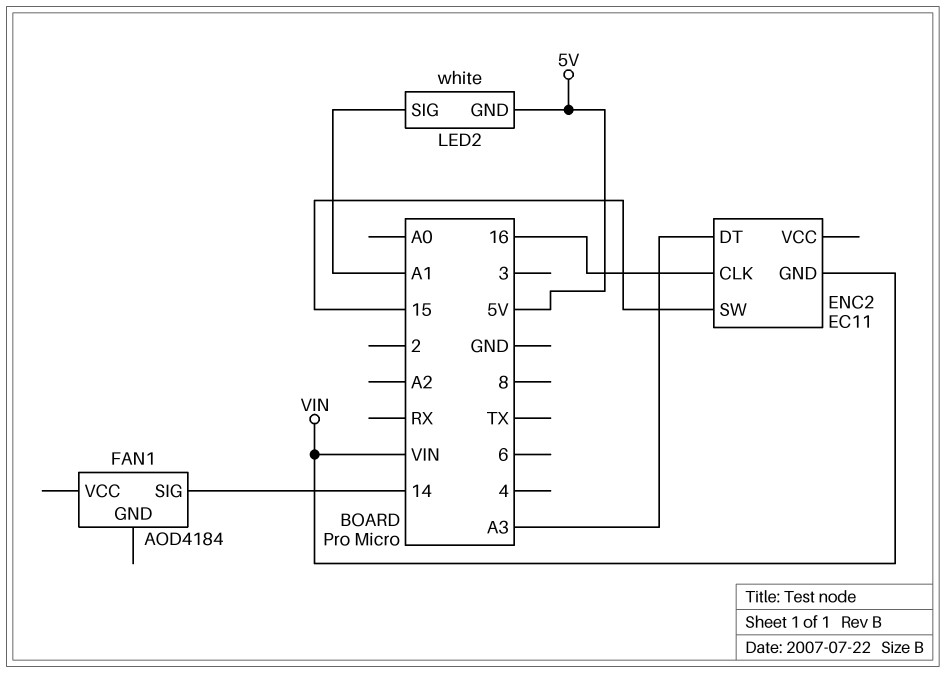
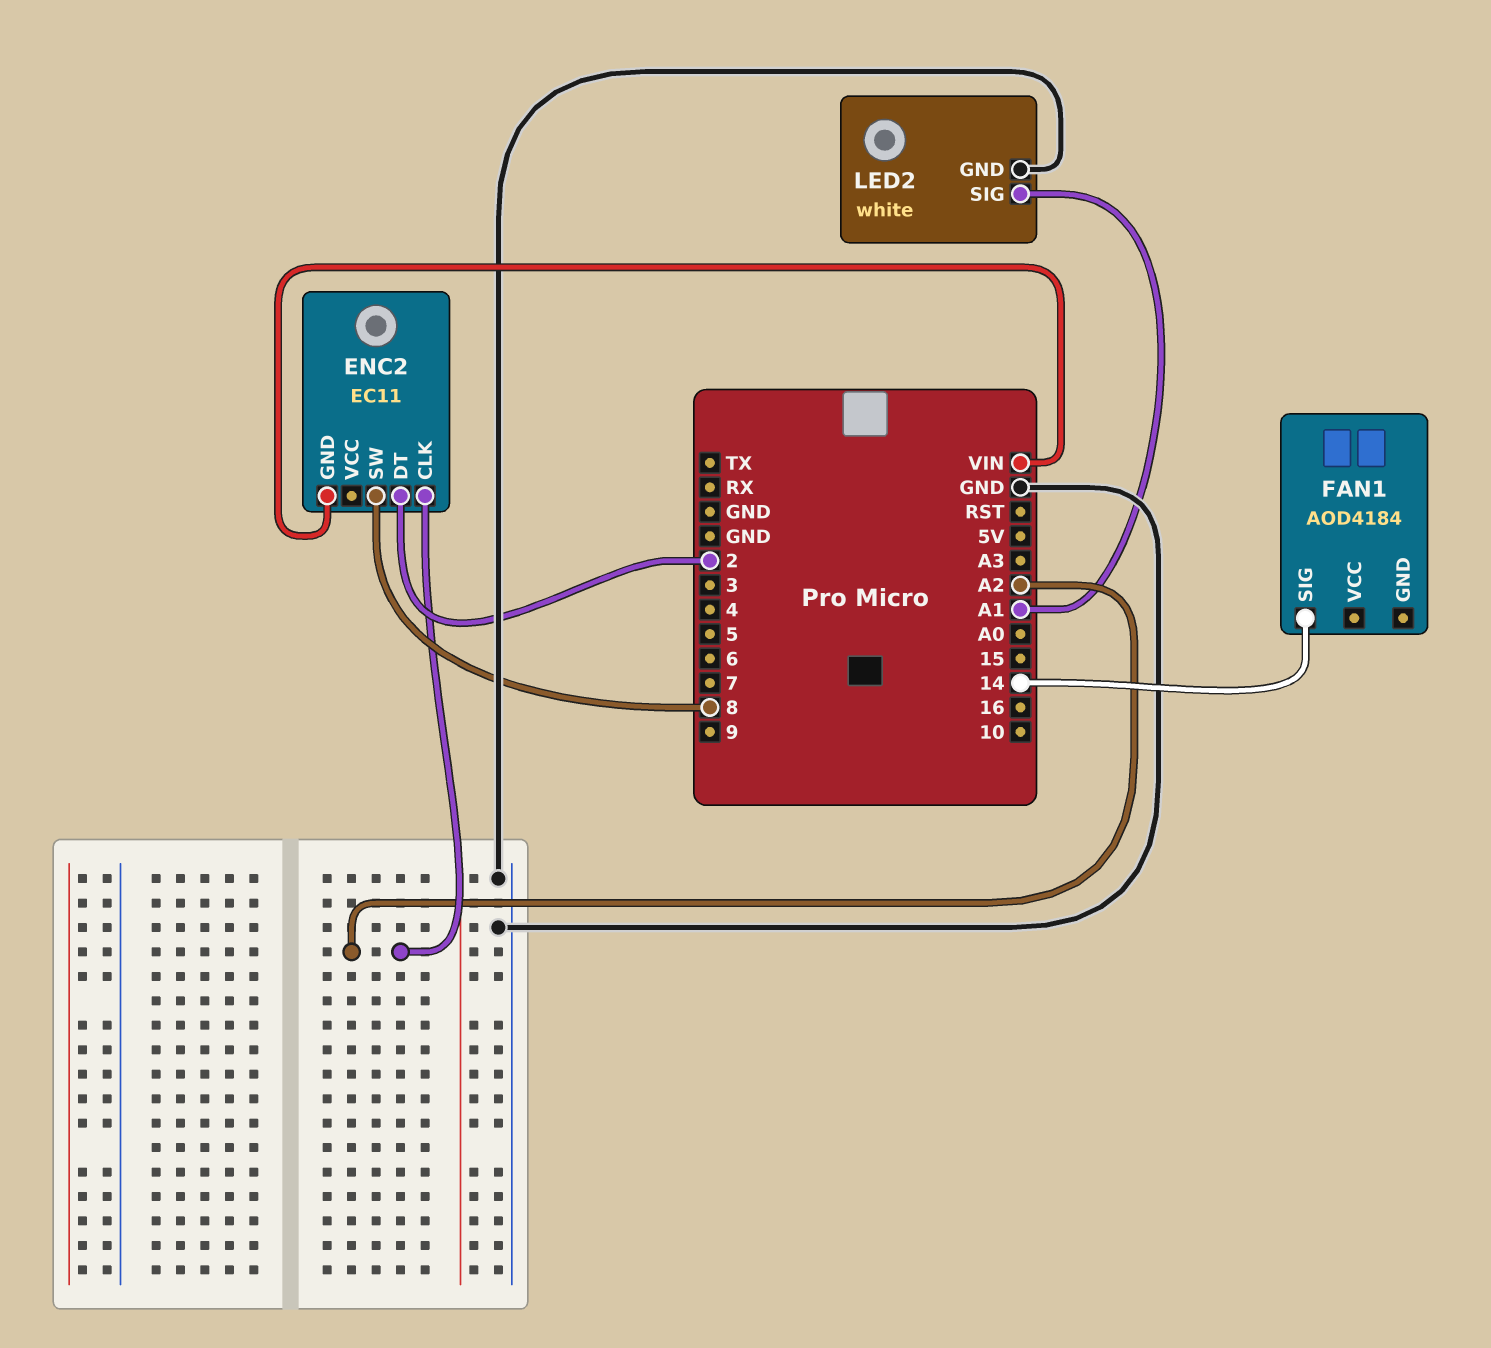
ENC2 pin CLK: 16 -> A2
ENC2 pin DT: A3 -> 2
ENC2 pin SW: 15 -> 8
LED2 pin GND: 5V -> GND

